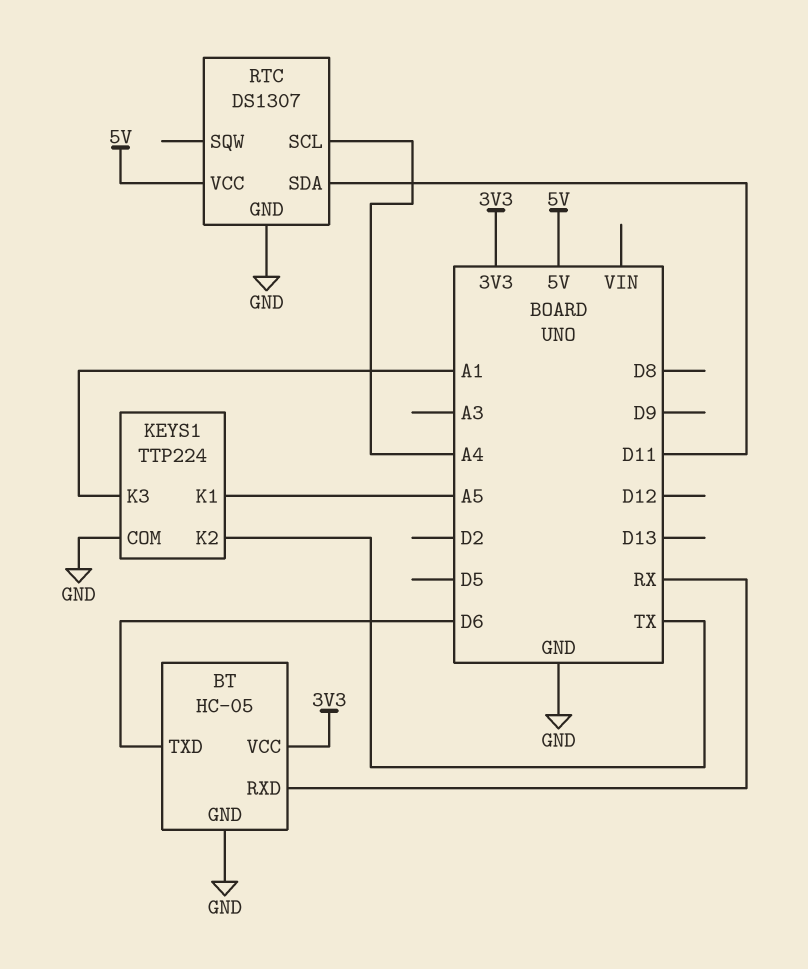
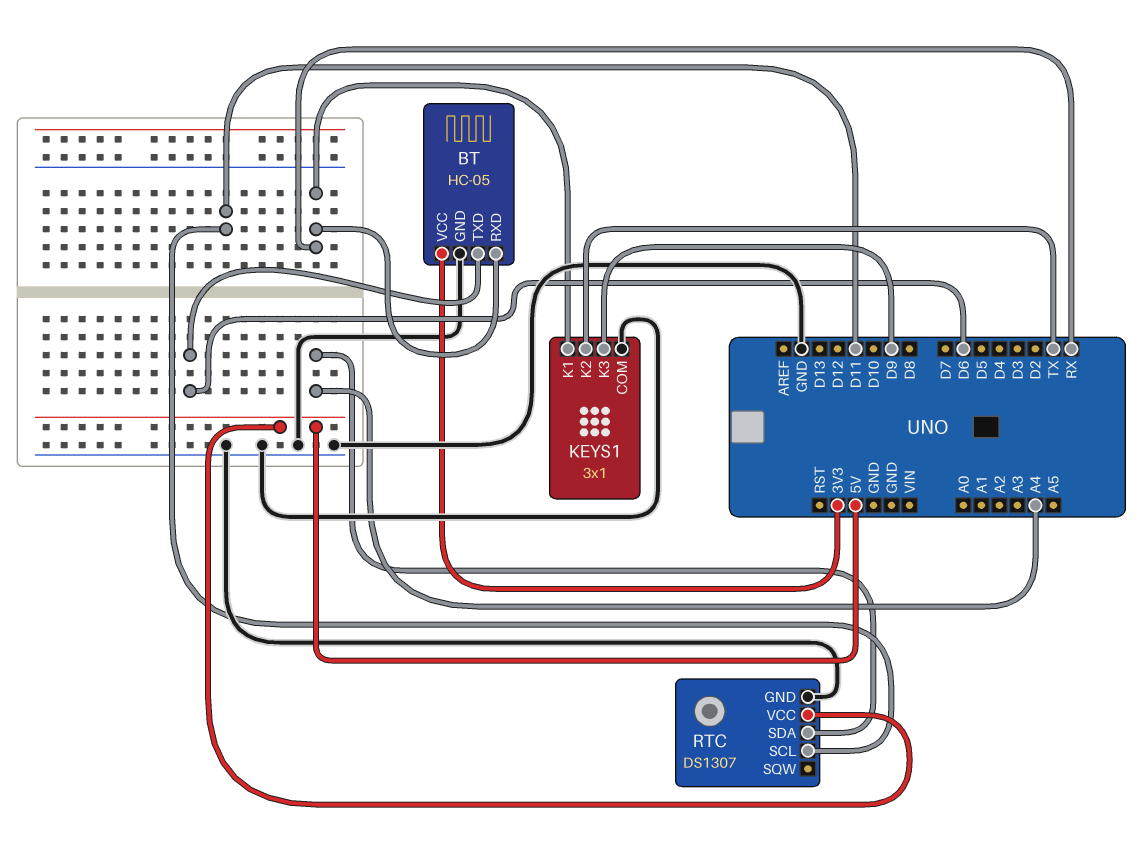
KEYS1: TTP224 -> 3x1
KEYS1 pin K1: A5 -> RX
KEYS1 pin K3: A1 -> D9
RTC pin SCL: A4 -> D11
RTC pin SDA: D11 -> A4

